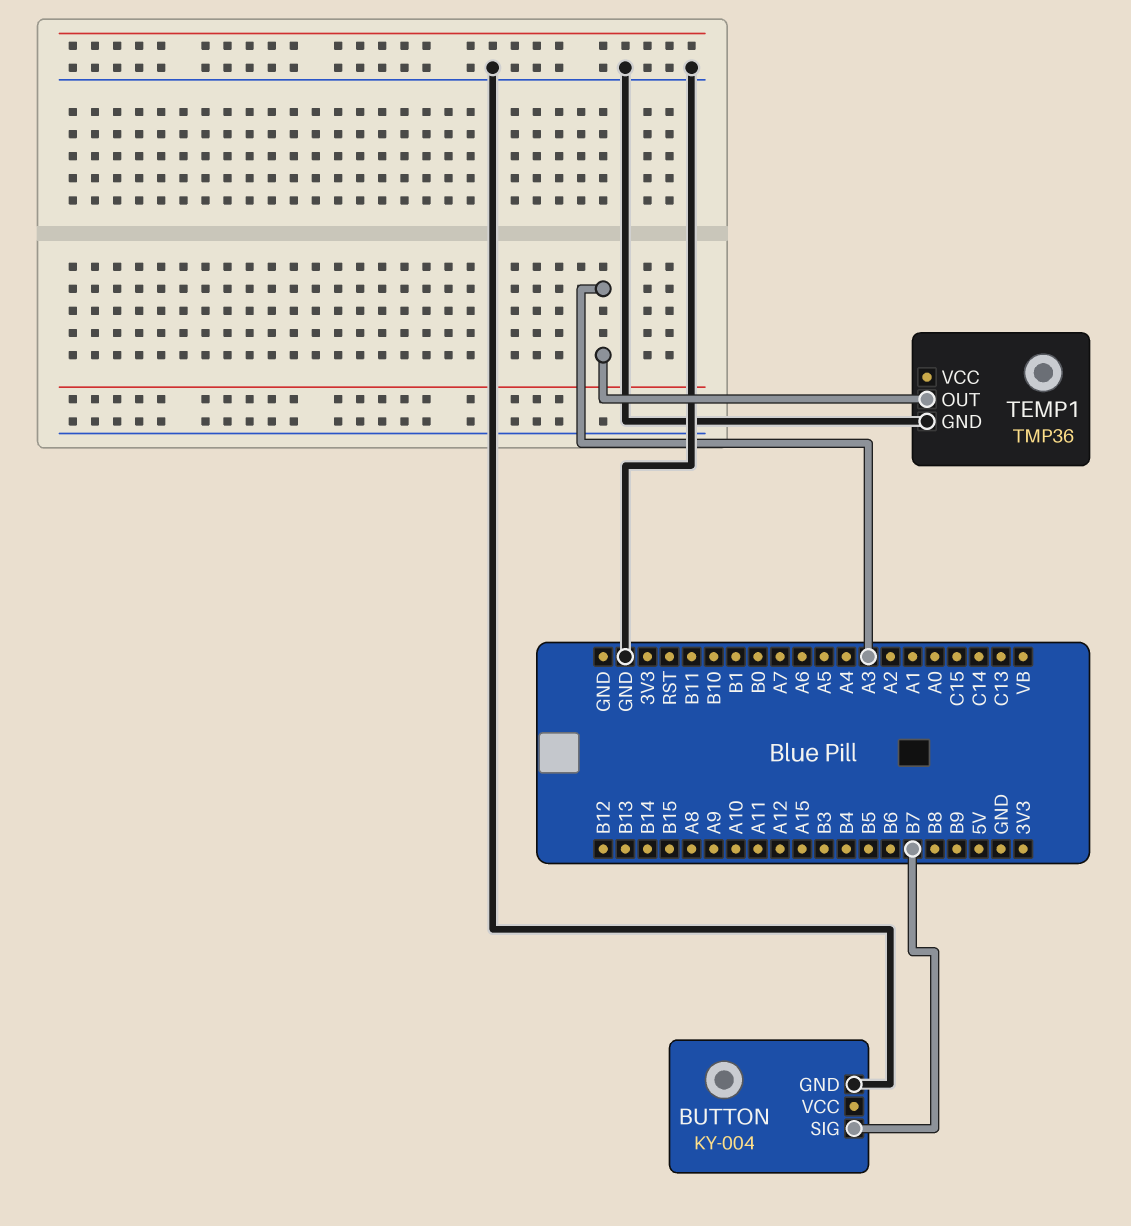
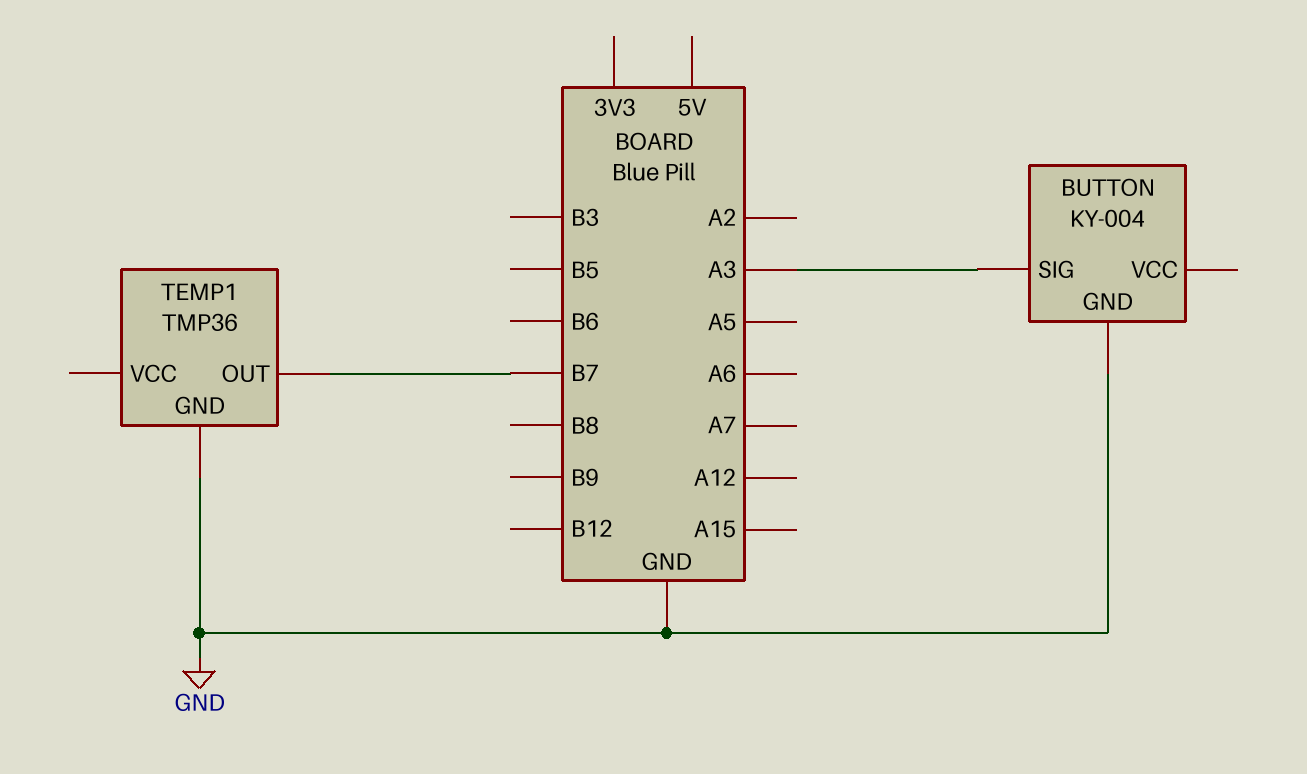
BUTTON pin SIG: B7 -> A3
TEMP1 pin OUT: A3 -> B7

